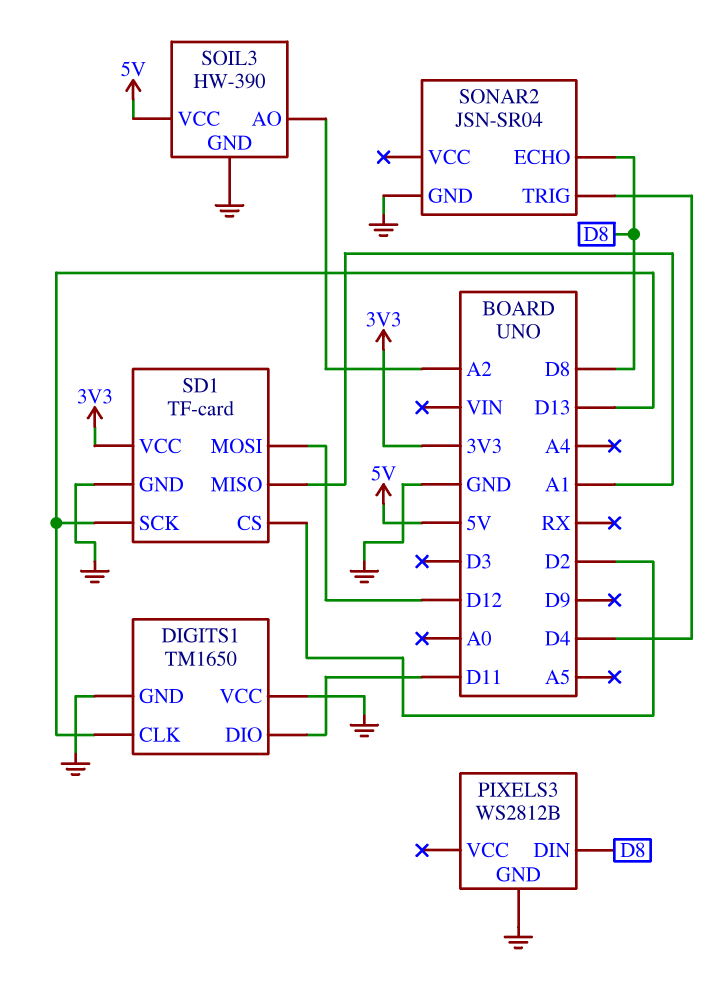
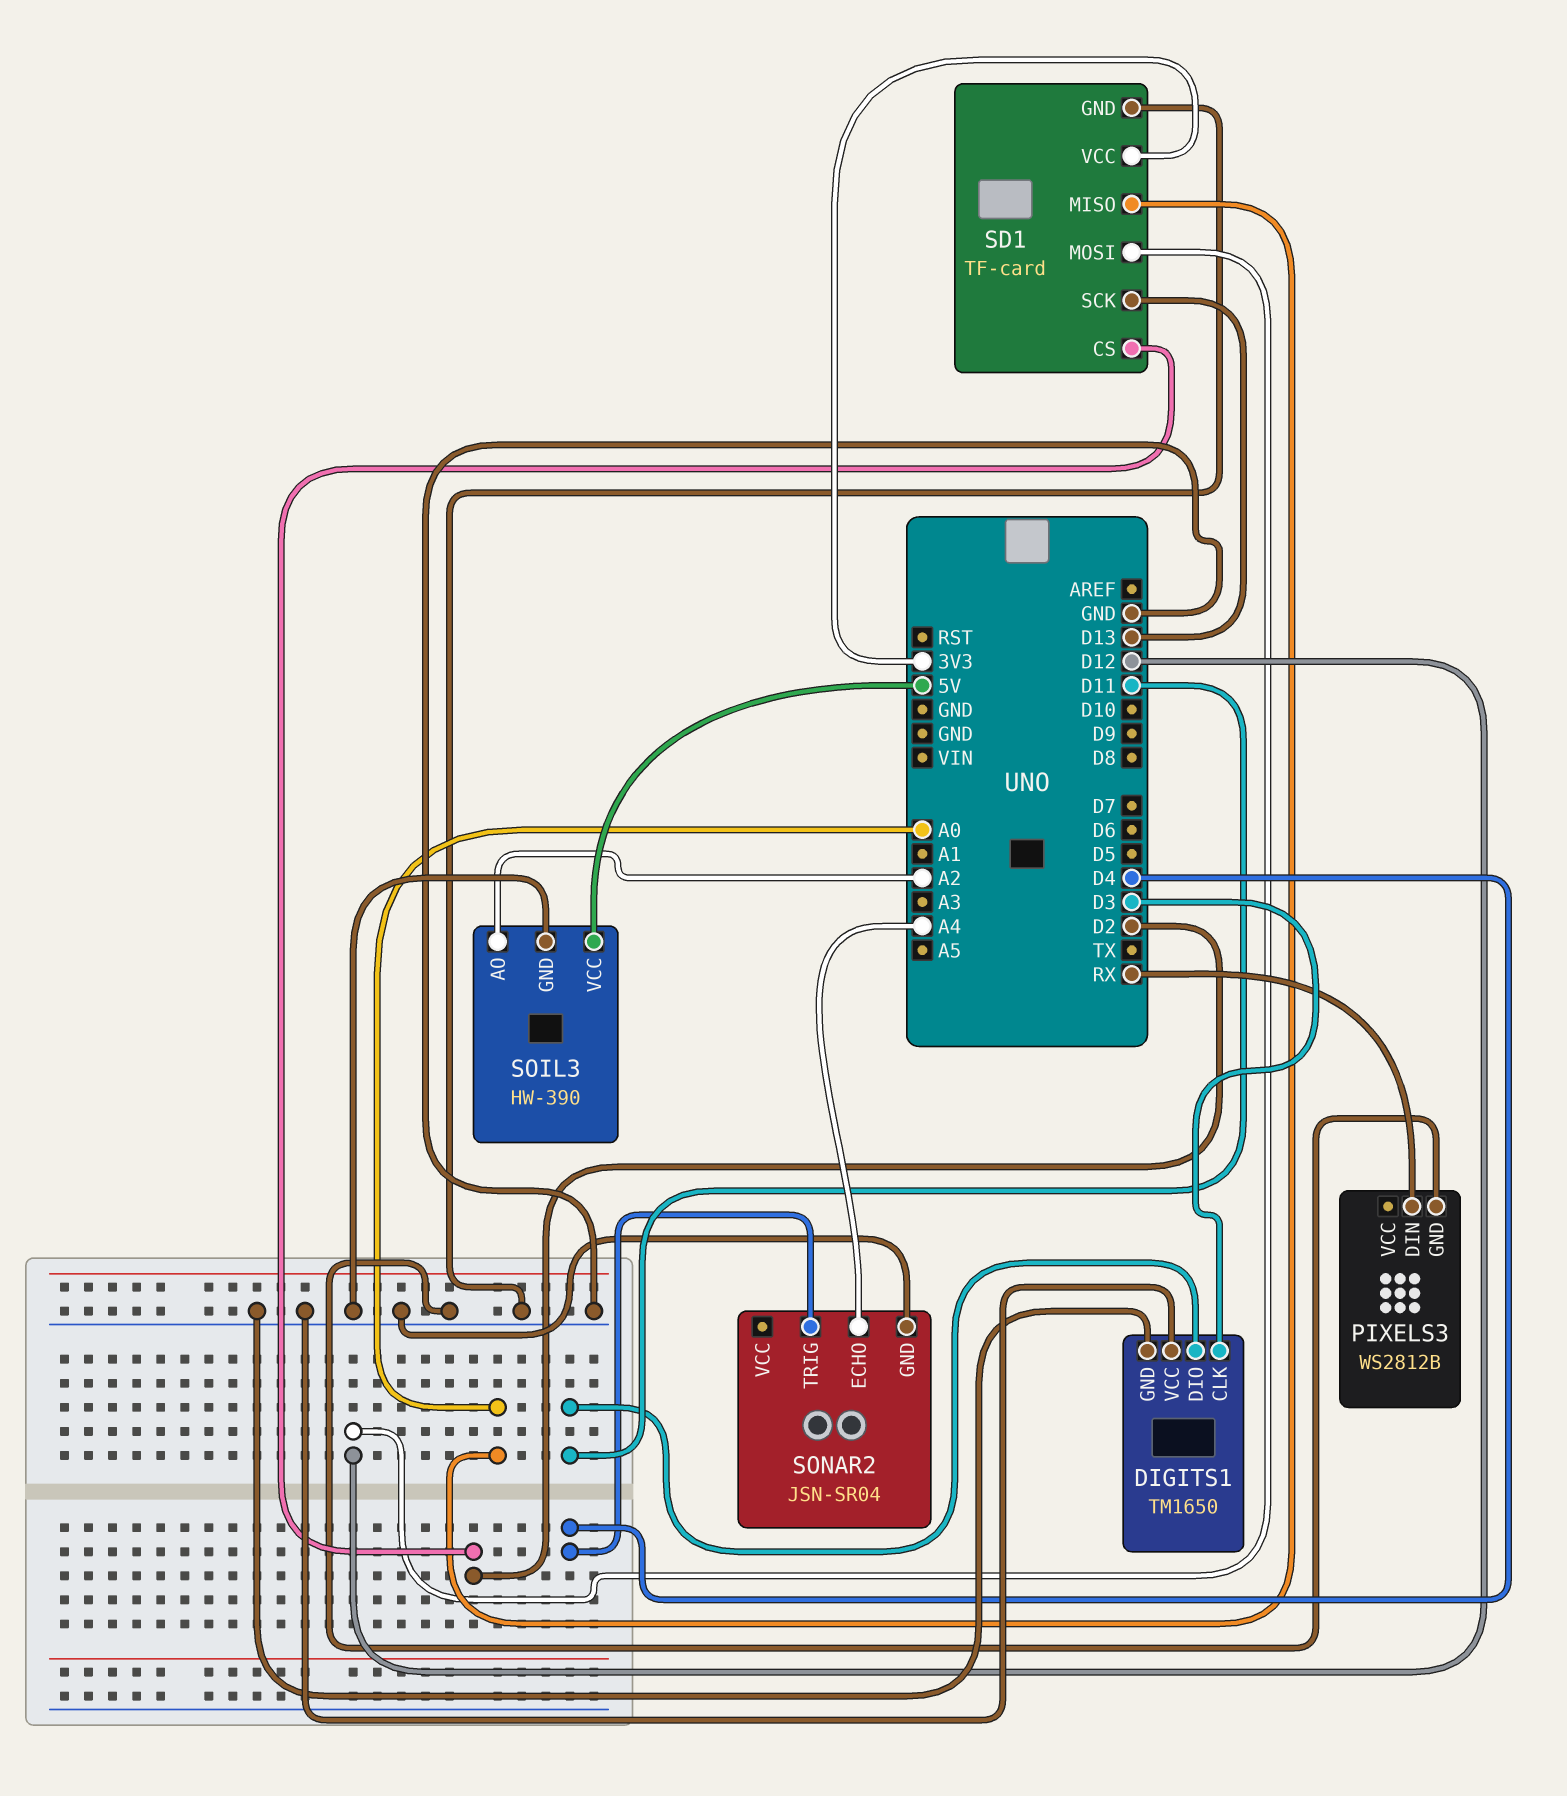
DIGITS1 pin CLK: D13 -> D3
PIXELS3 pin DIN: D8 -> RX
SD1 pin MISO: A1 -> A0
SONAR2 pin ECHO: D8 -> A4

